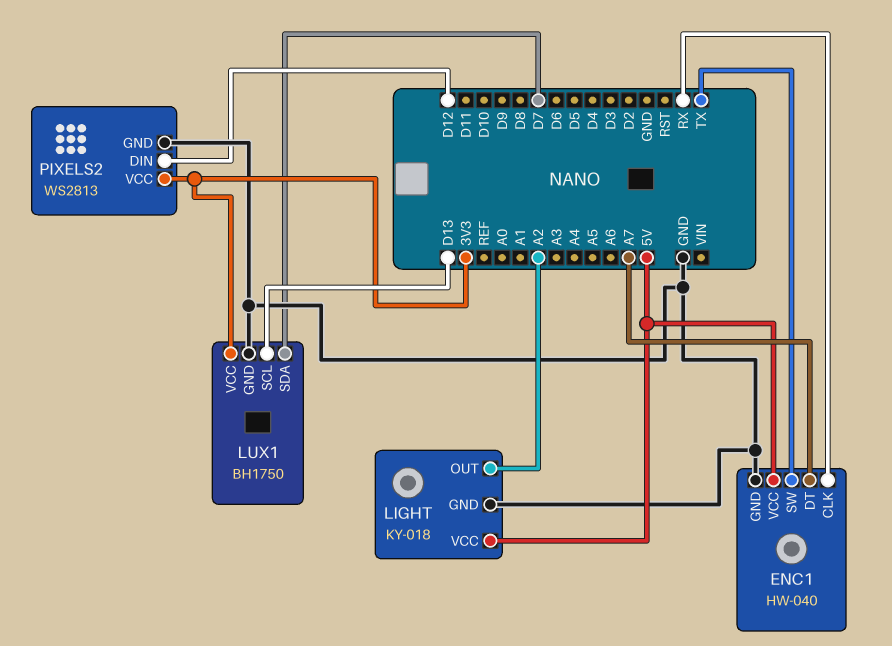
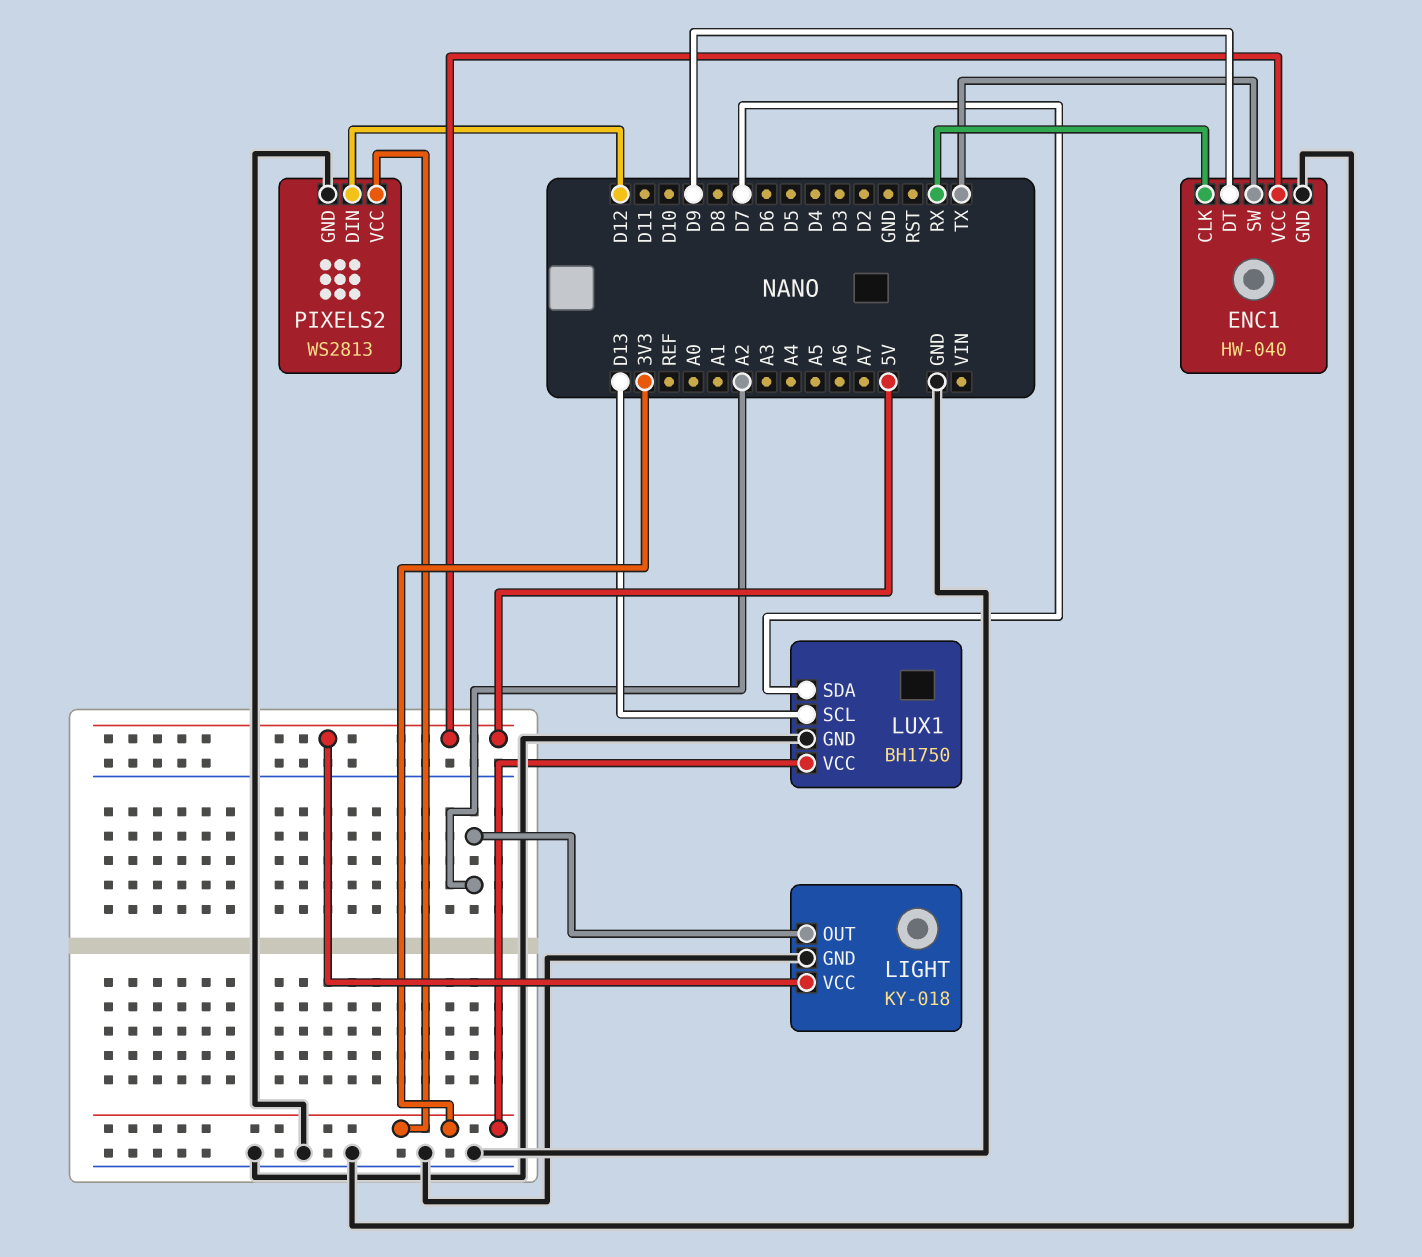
ENC1 pin DT: A7 -> D9

